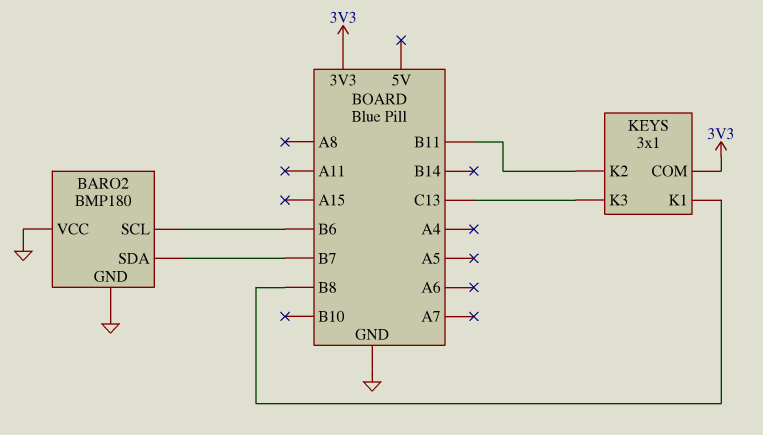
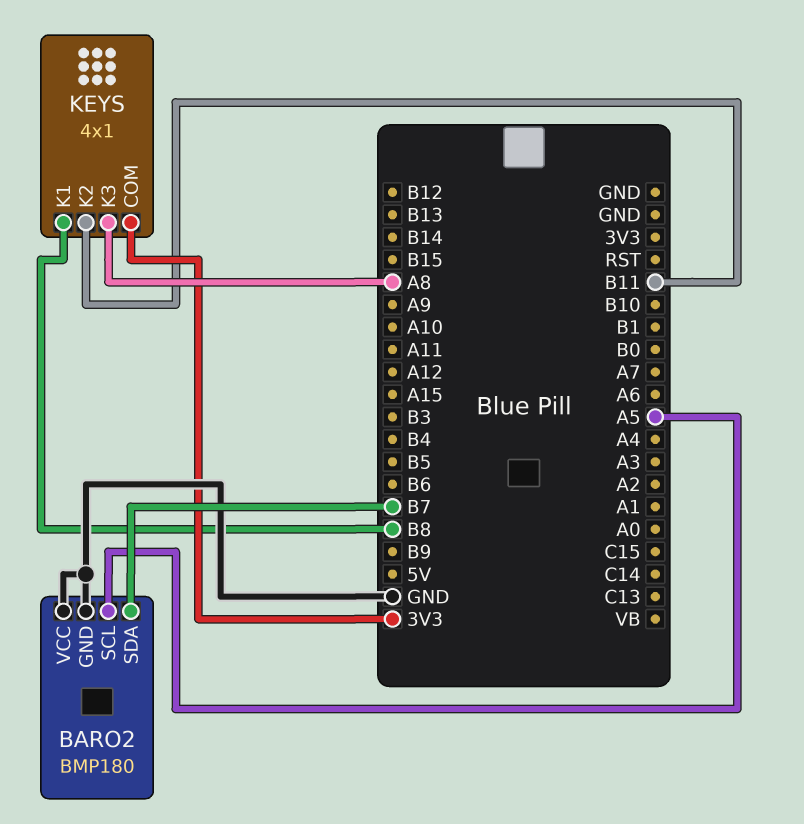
BARO2 pin SCL: B6 -> A5
KEYS: 3x1 -> 4x1
KEYS pin K3: C13 -> A8

